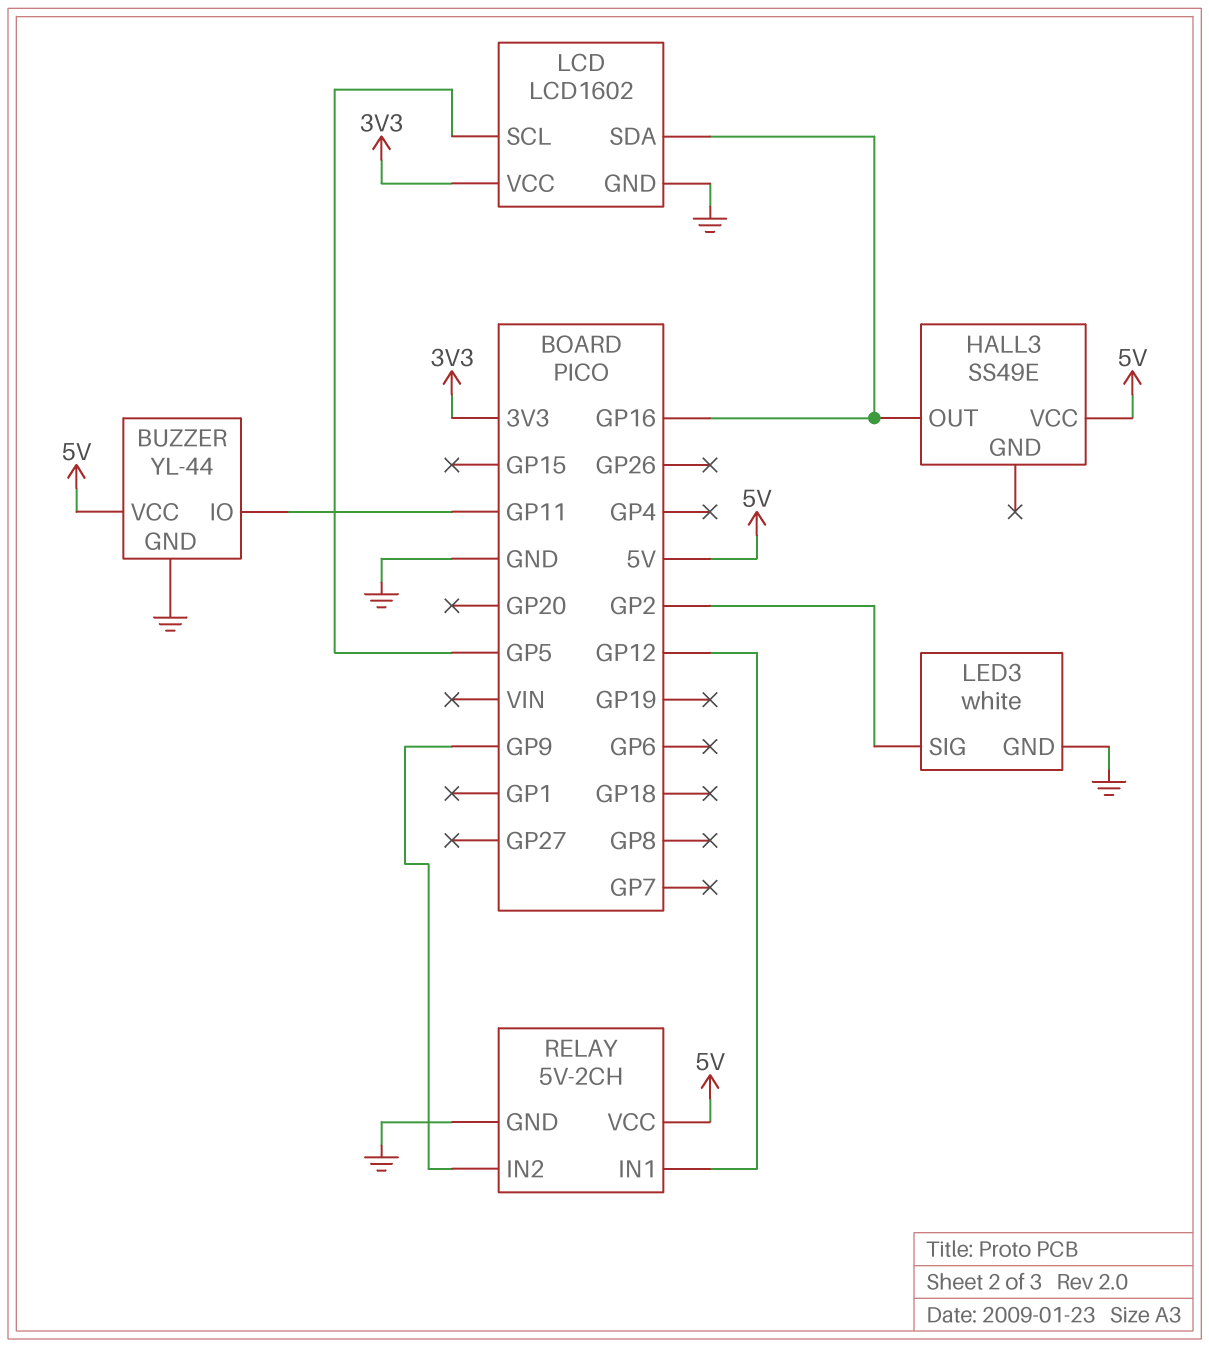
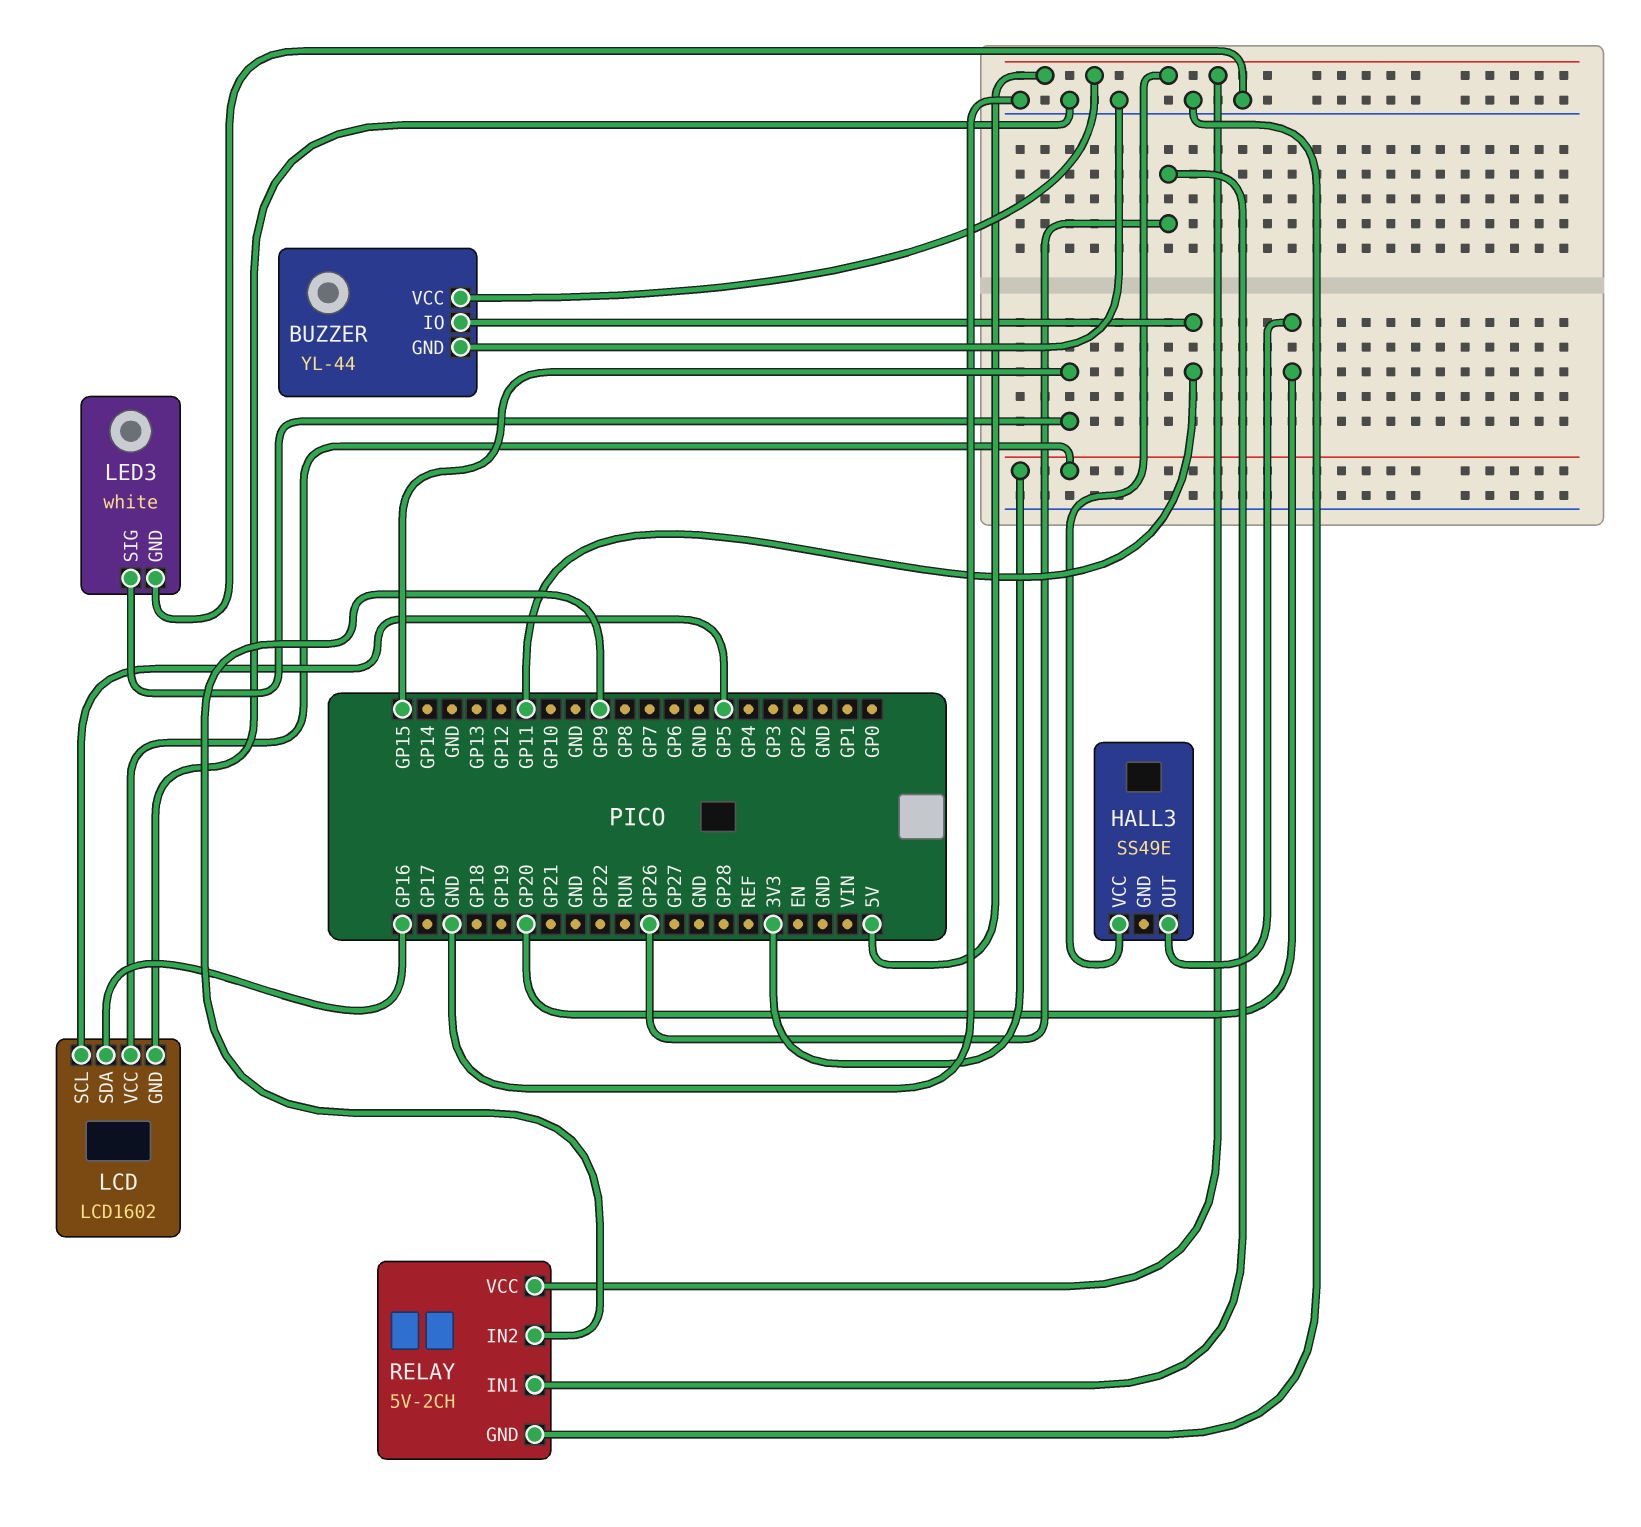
HALL3 pin OUT: GP16 -> GP20
LED3 pin SIG: GP2 -> GP15
RELAY pin IN1: GP12 -> GP26

